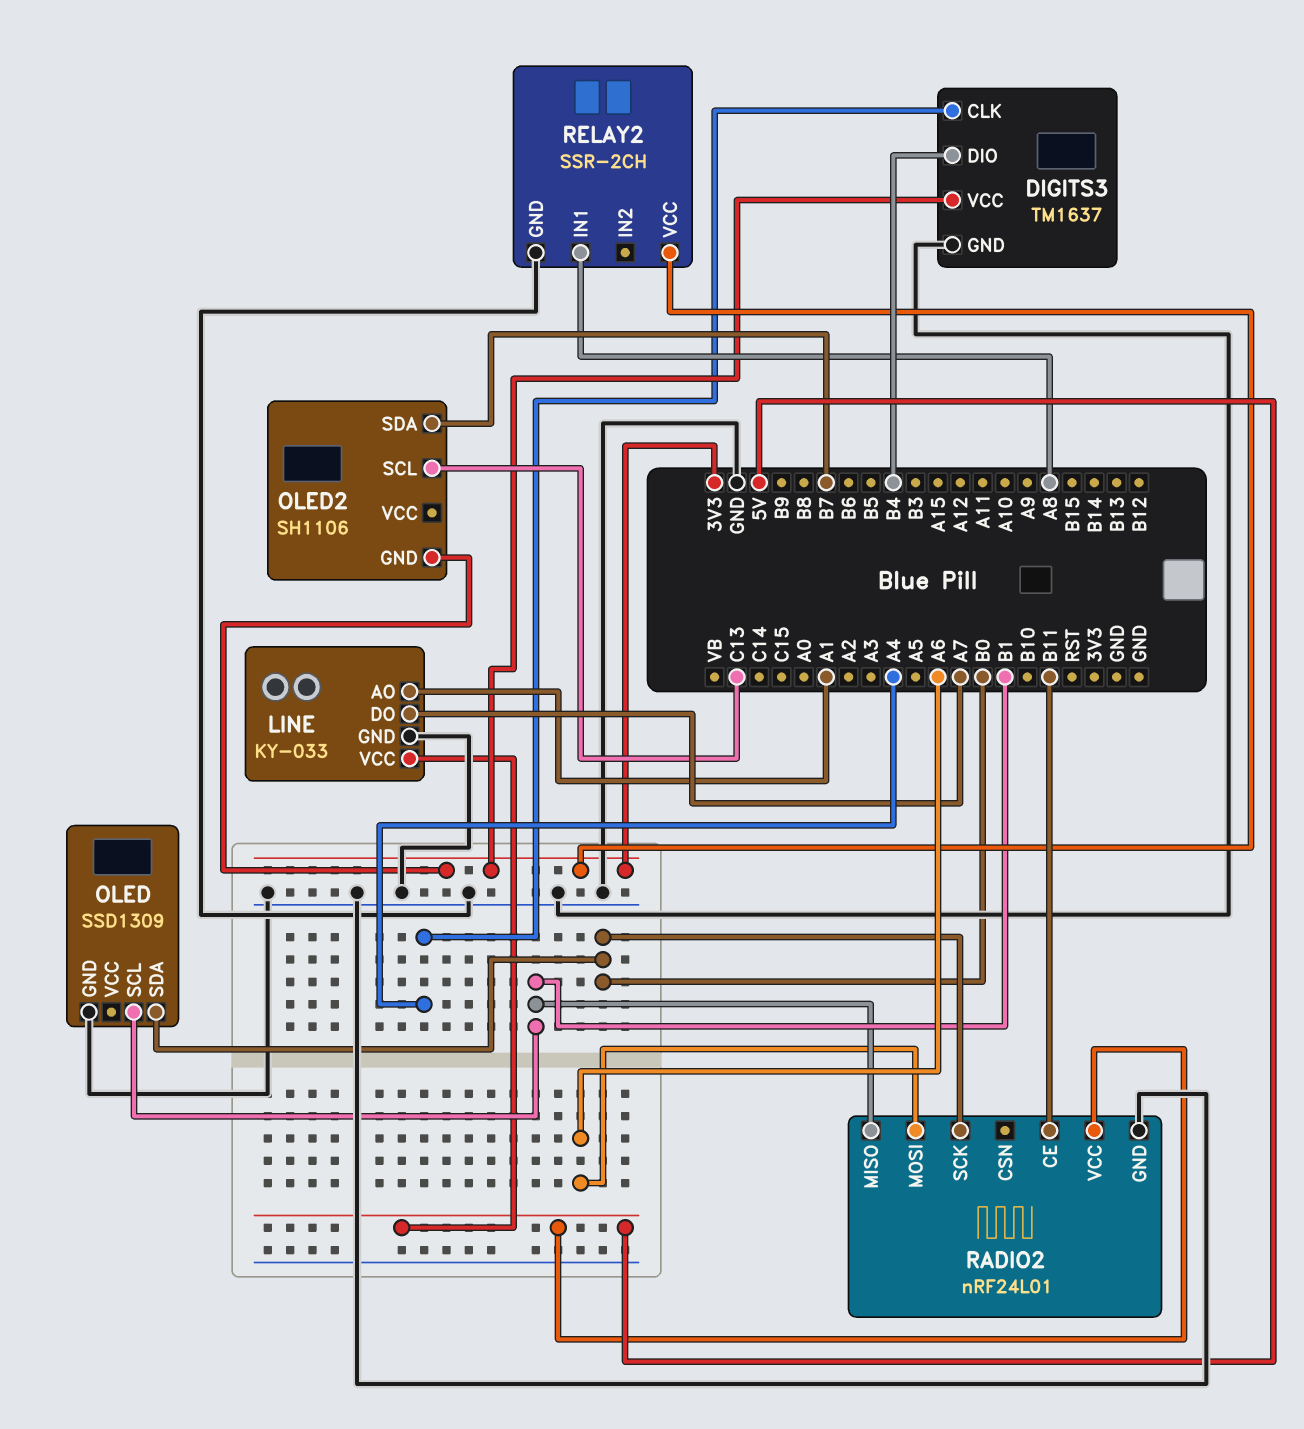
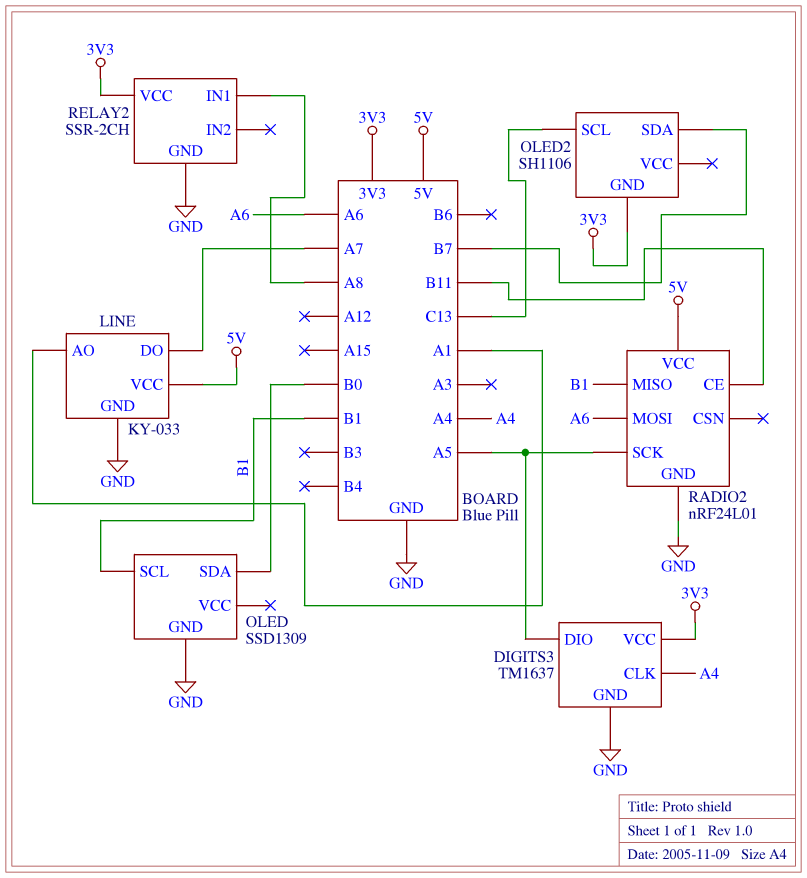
DIGITS3 pin DIO: B4 -> A5
RADIO2 pin SCK: B0 -> A5

